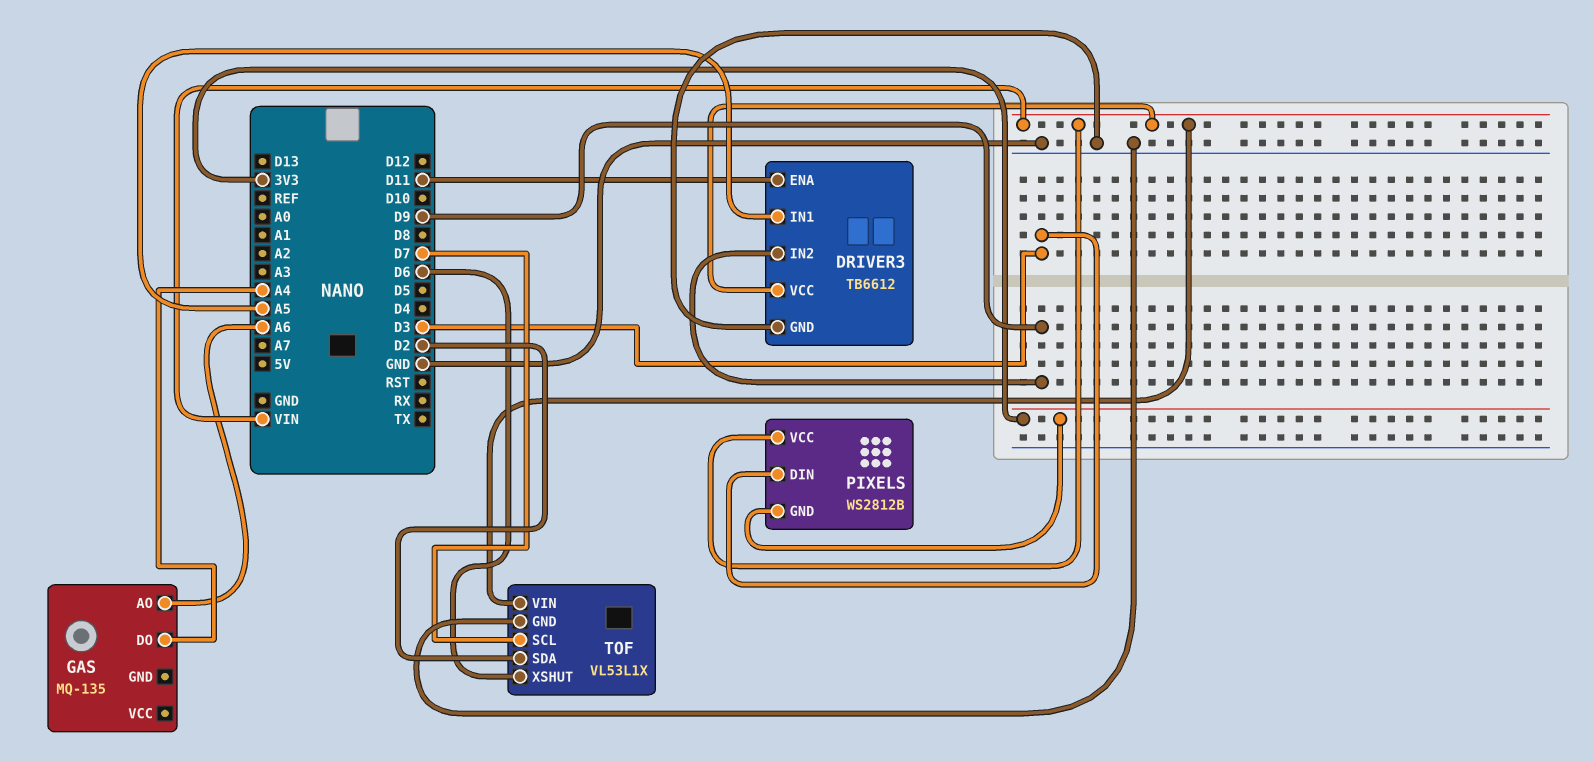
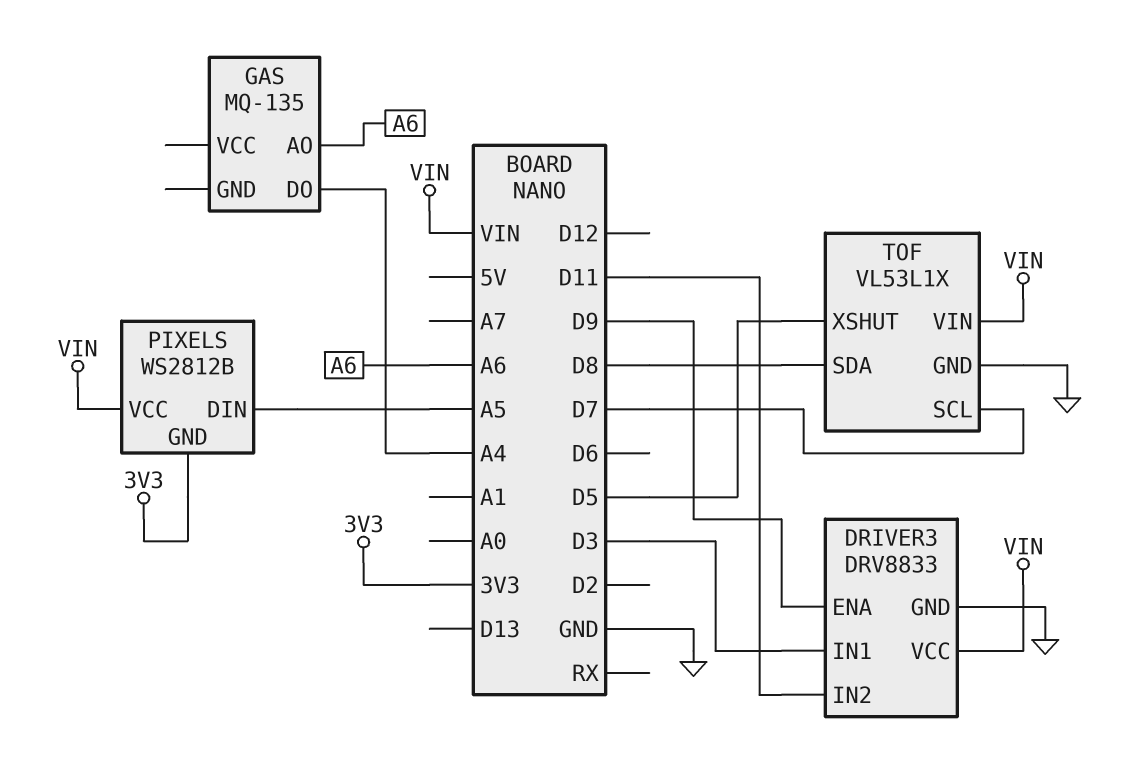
DRIVER3: TB6612 -> DRV8833
DRIVER3 pin ENA: D11 -> D9
DRIVER3 pin IN1: A5 -> D3
DRIVER3 pin IN2: D9 -> D11
PIXELS pin DIN: D3 -> A5
TOF pin SDA: D2 -> D8
TOF pin XSHUT: D6 -> D5

